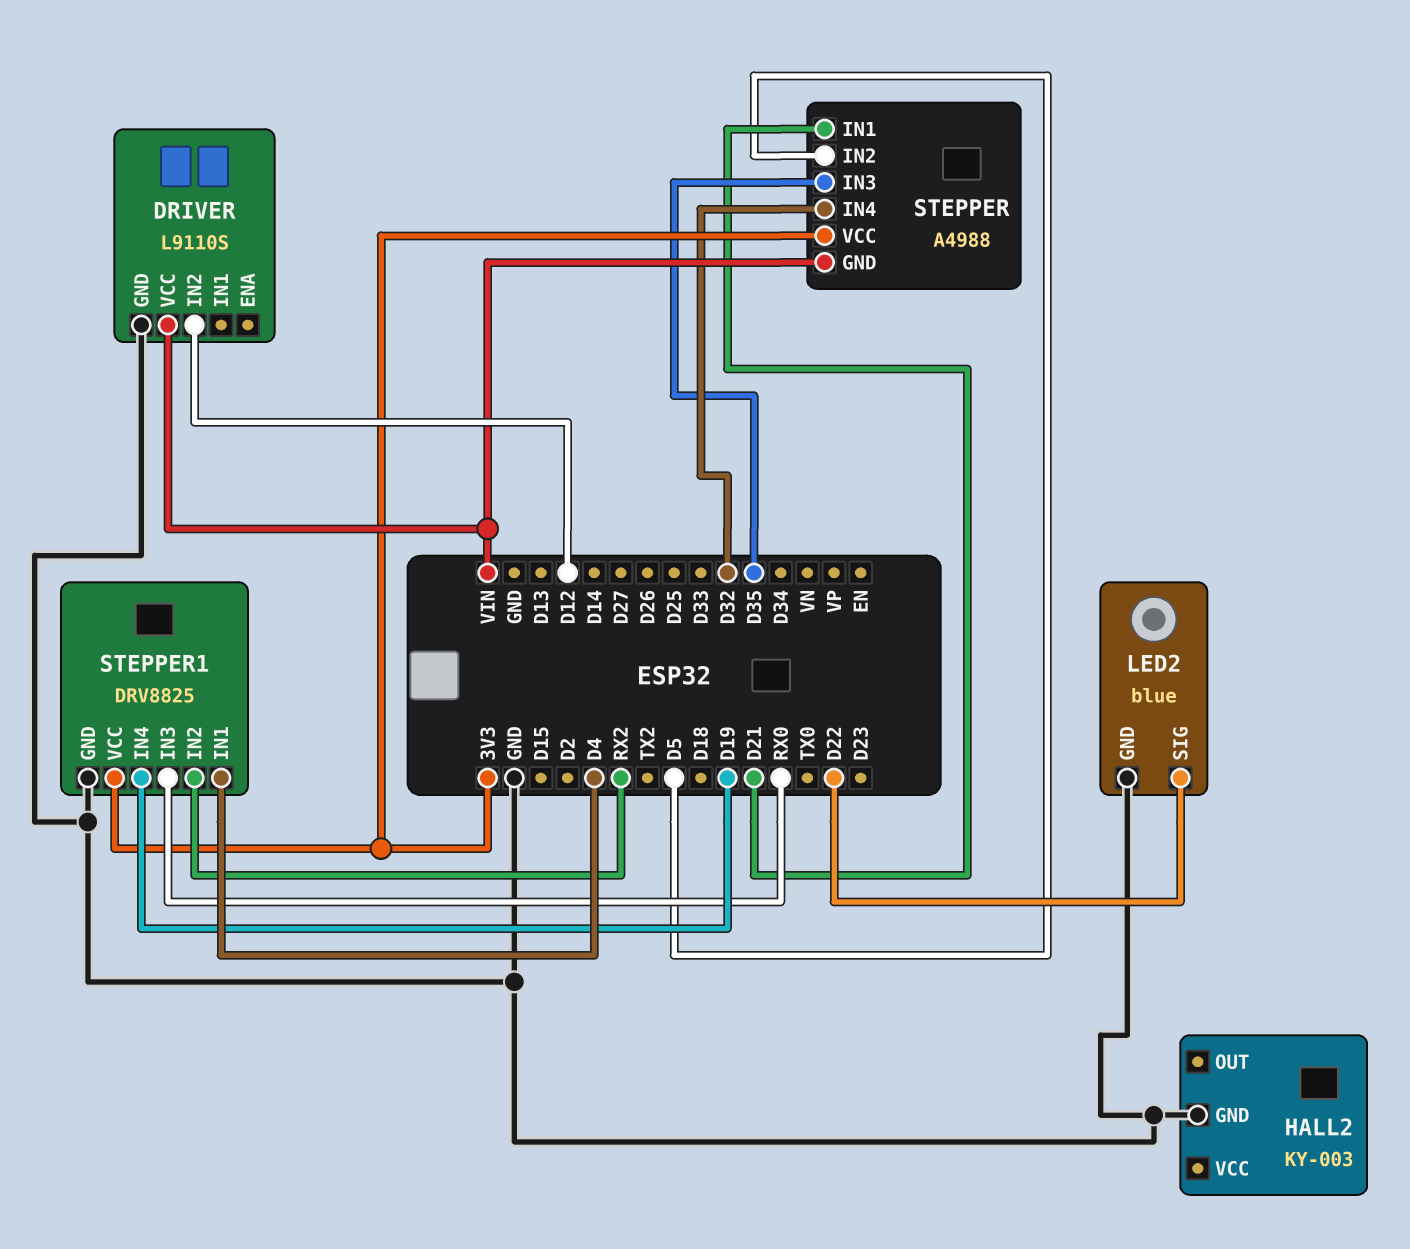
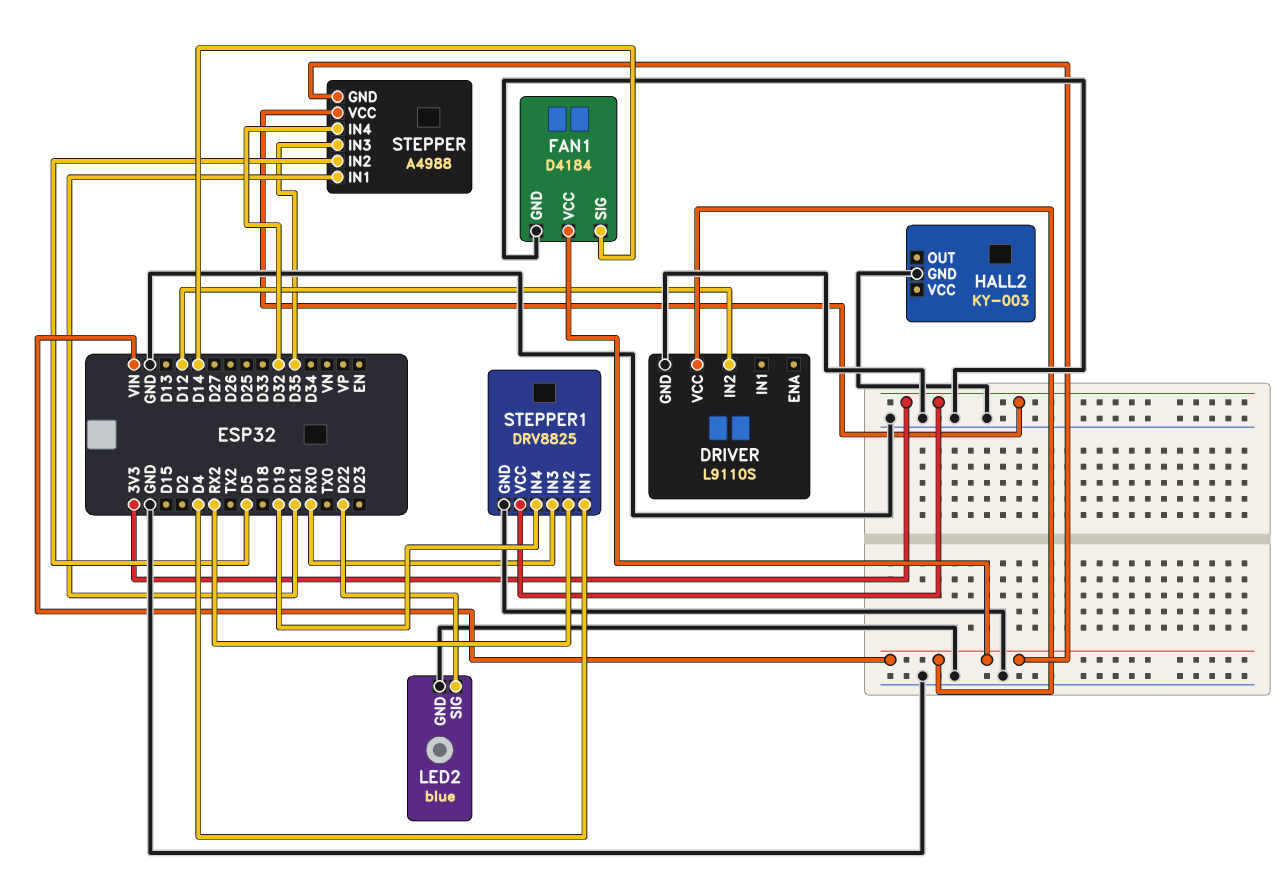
FAN1: none -> D4184
FAN1 pin GND: none -> GND
FAN1 pin SIG: none -> D14
FAN1 pin VCC: none -> VIN

